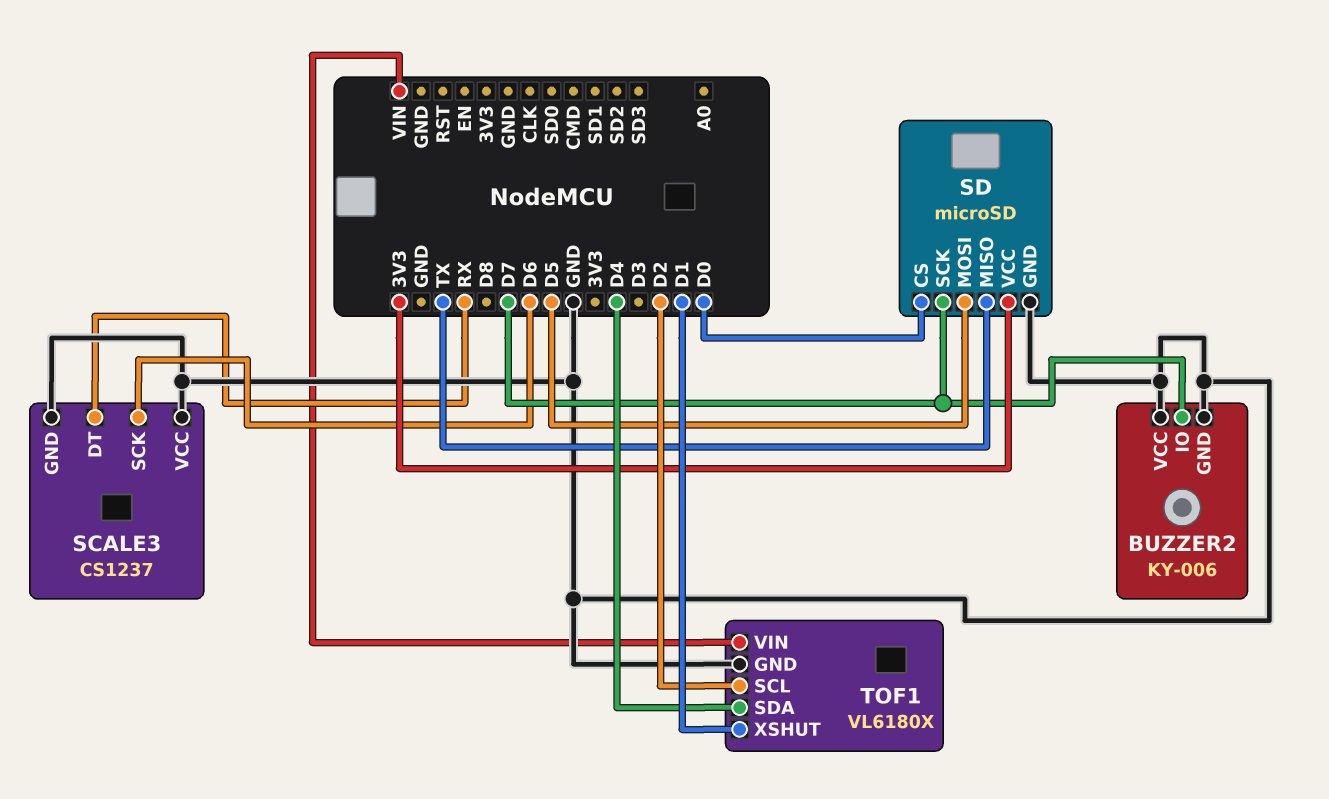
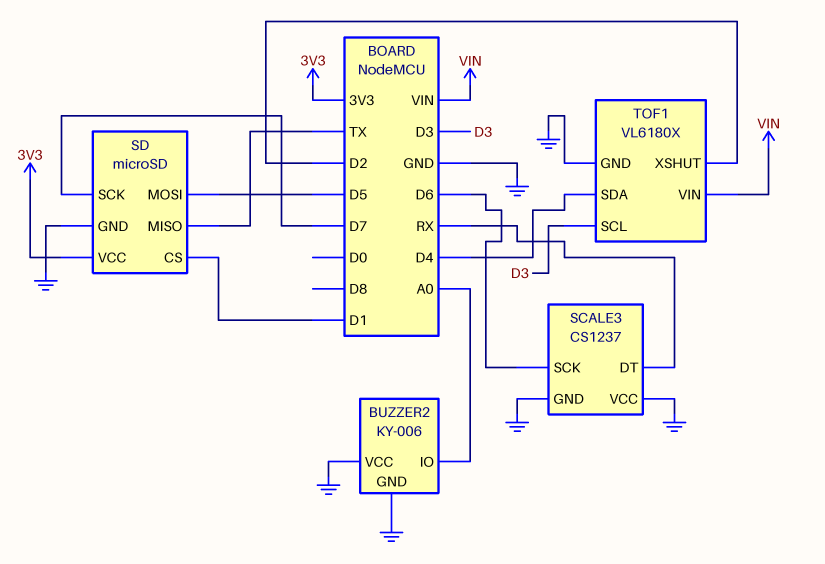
BUZZER2 pin IO: D7 -> A0
SD pin CS: D0 -> D1
TOF1 pin SCL: D2 -> D3
TOF1 pin XSHUT: D1 -> D2

